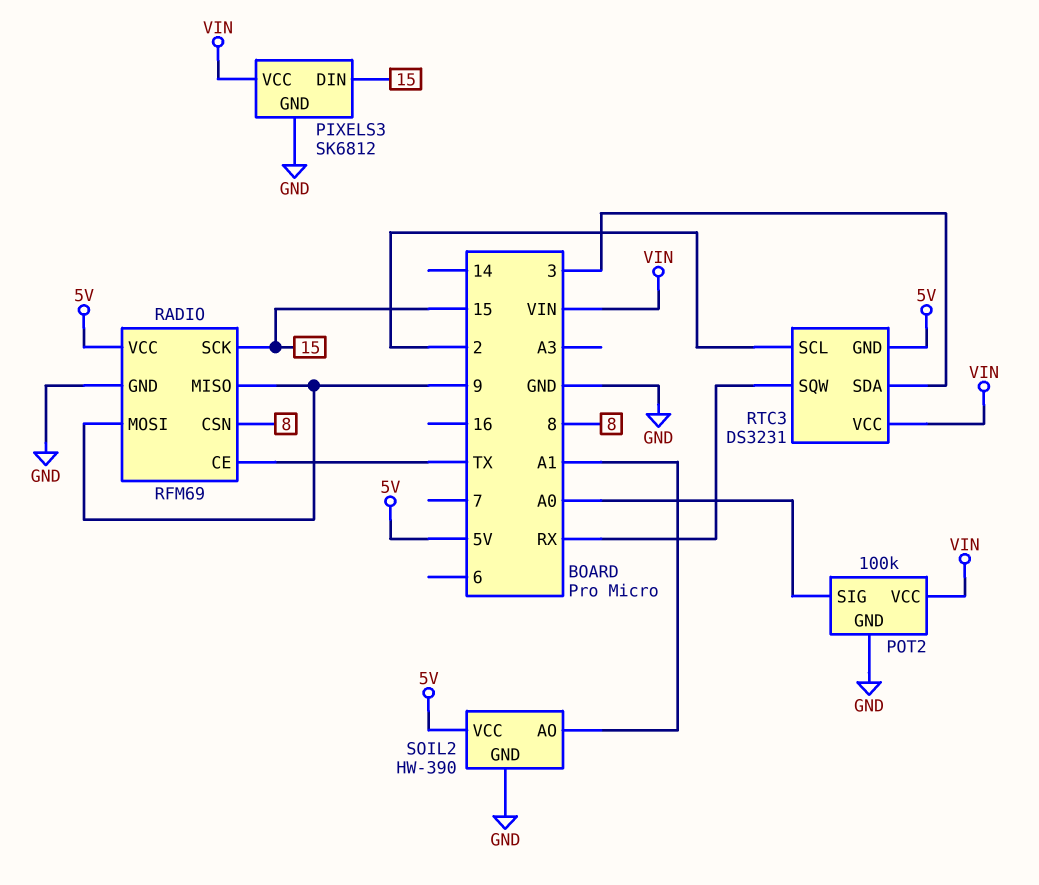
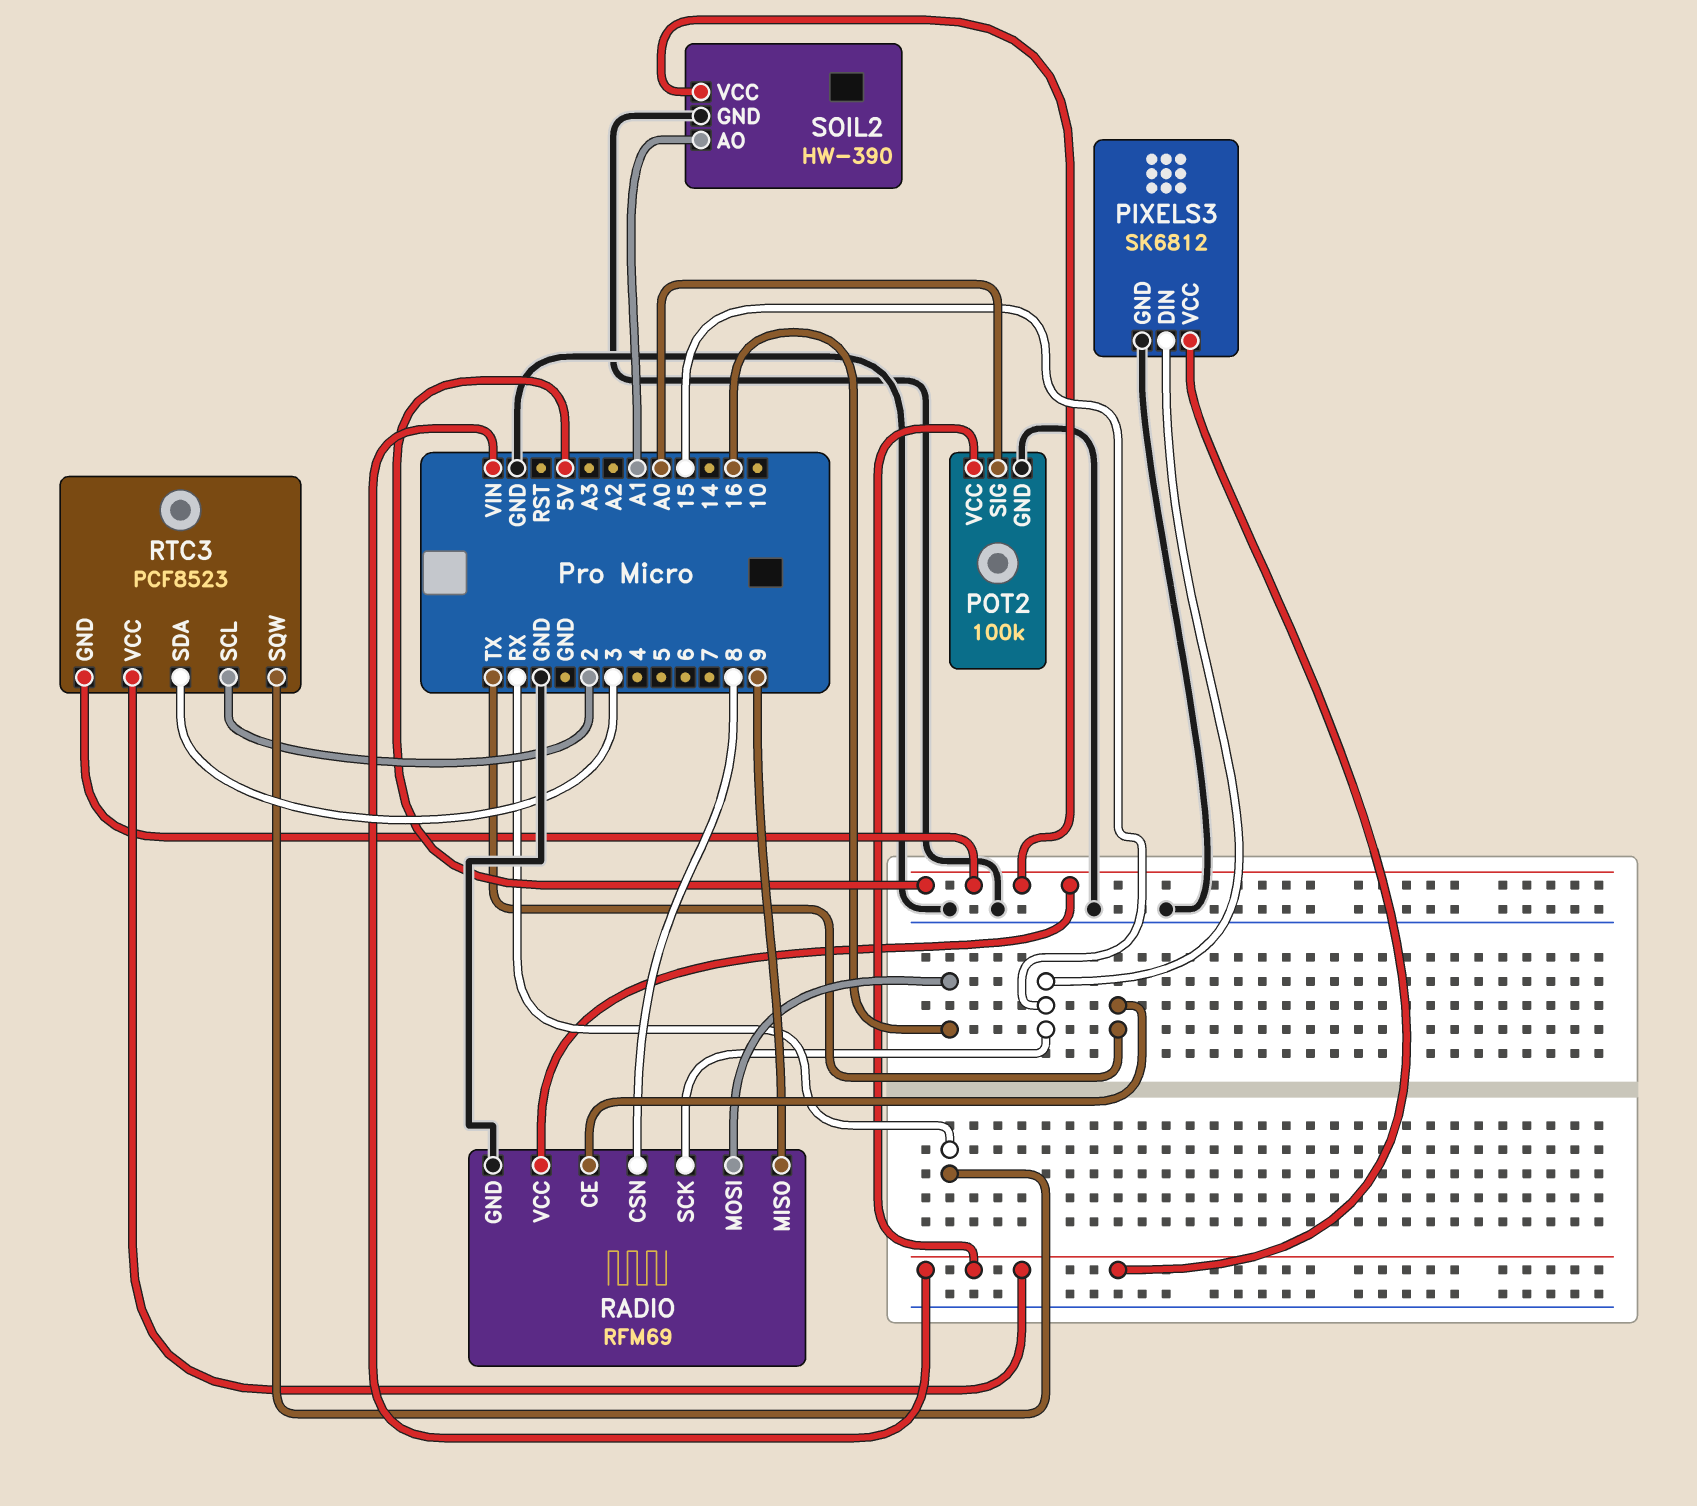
RADIO pin MOSI: 9 -> 16
RTC3: DS3231 -> PCF8523

